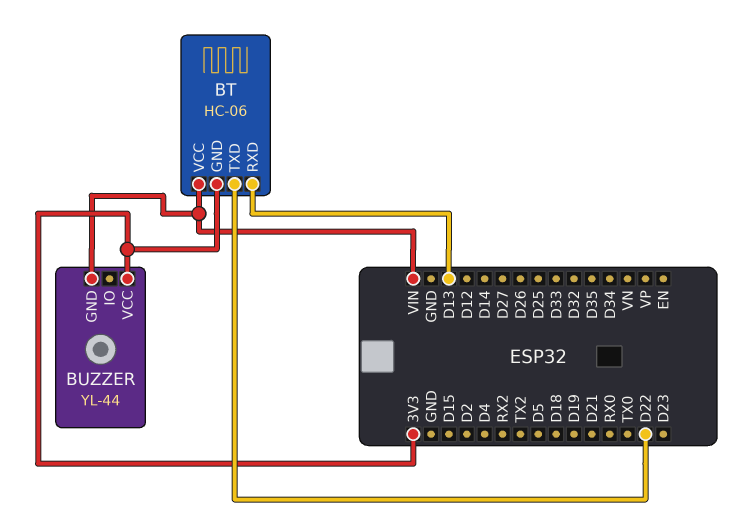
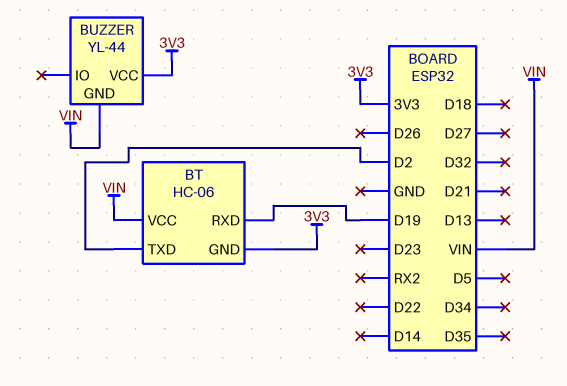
BT pin RXD: D13 -> D19
BT pin TXD: D22 -> D2

